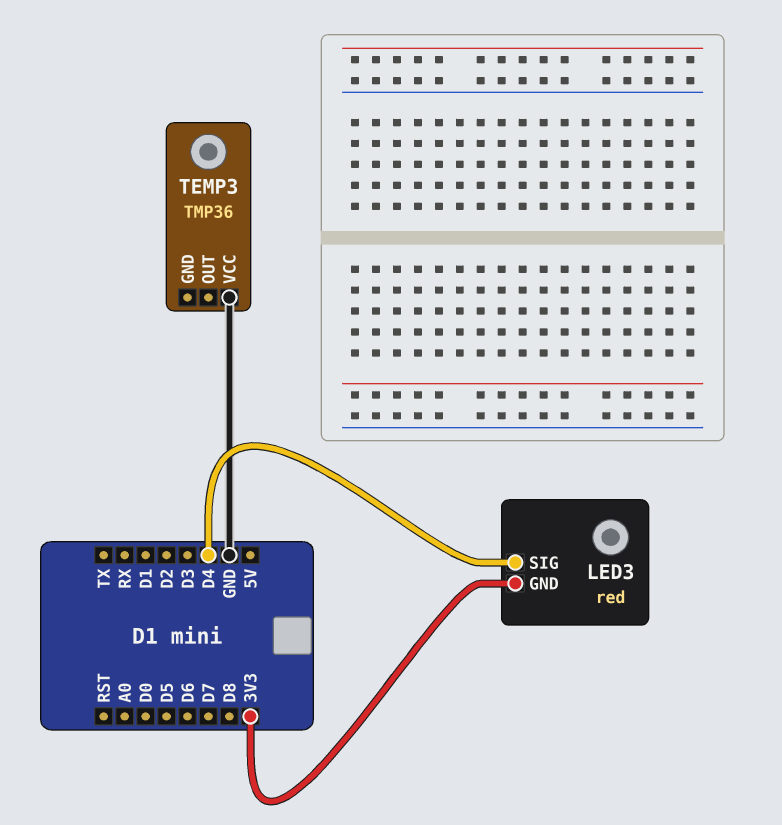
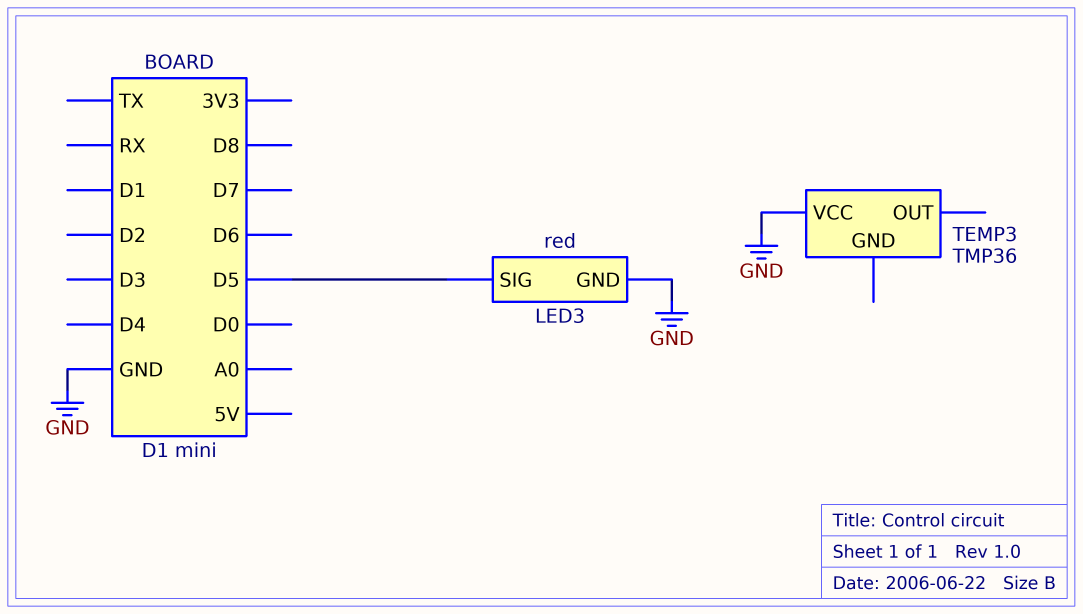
LED3 pin GND: 3V3 -> GND
LED3 pin SIG: D4 -> D5

